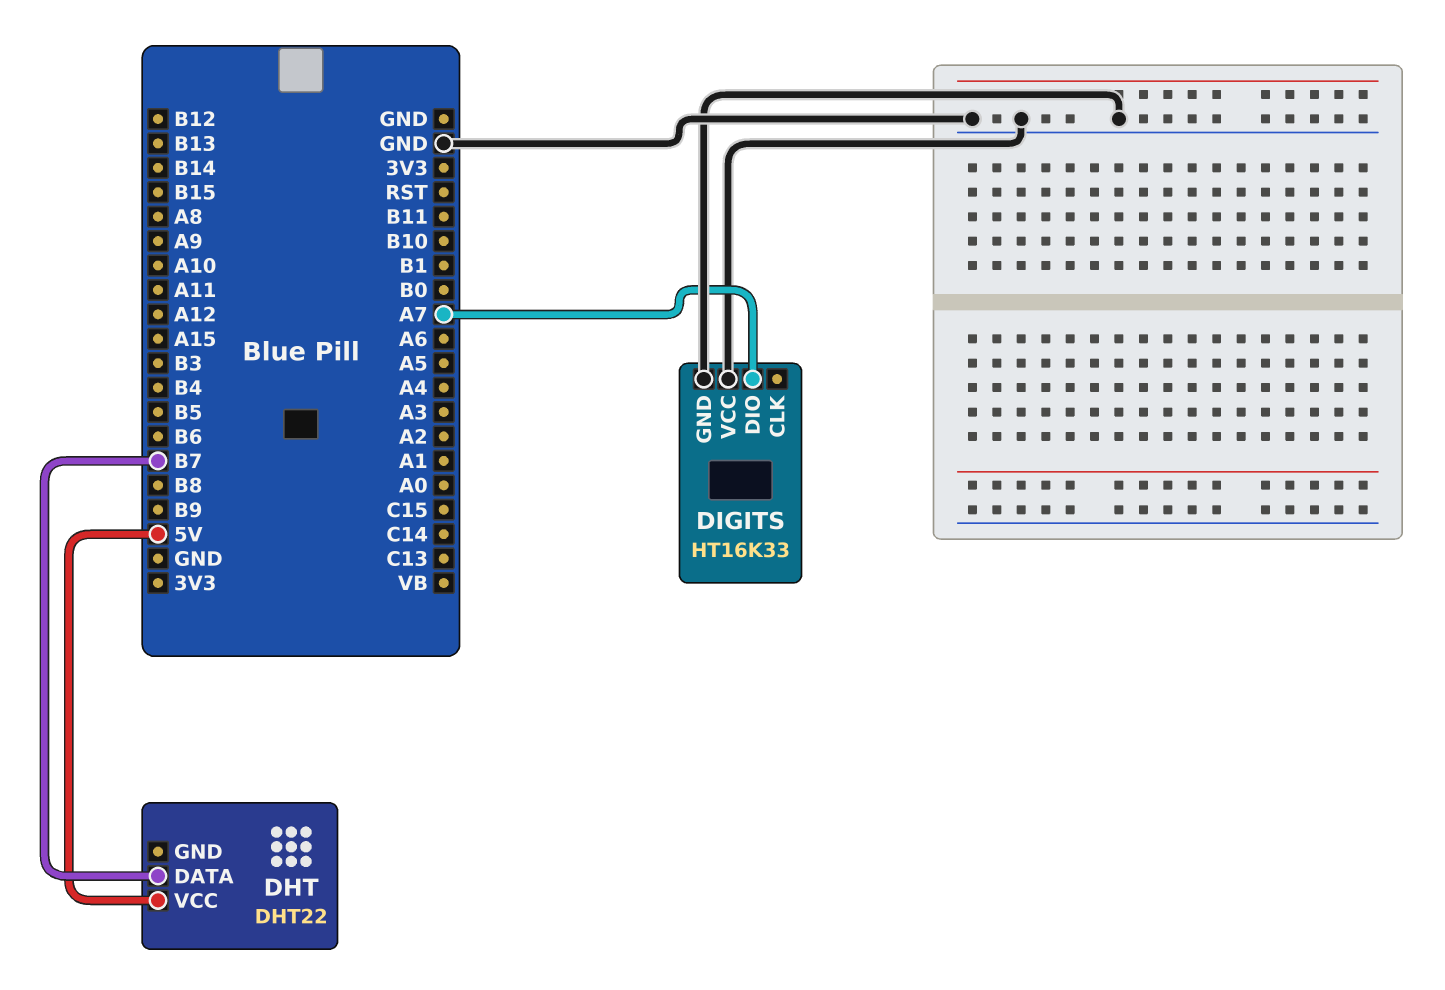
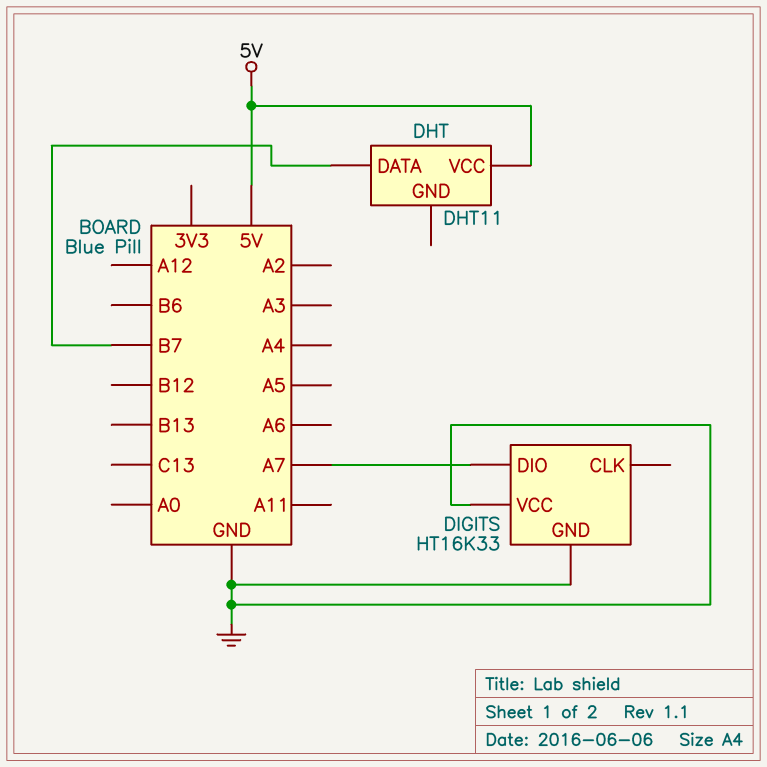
DHT: DHT22 -> DHT11

